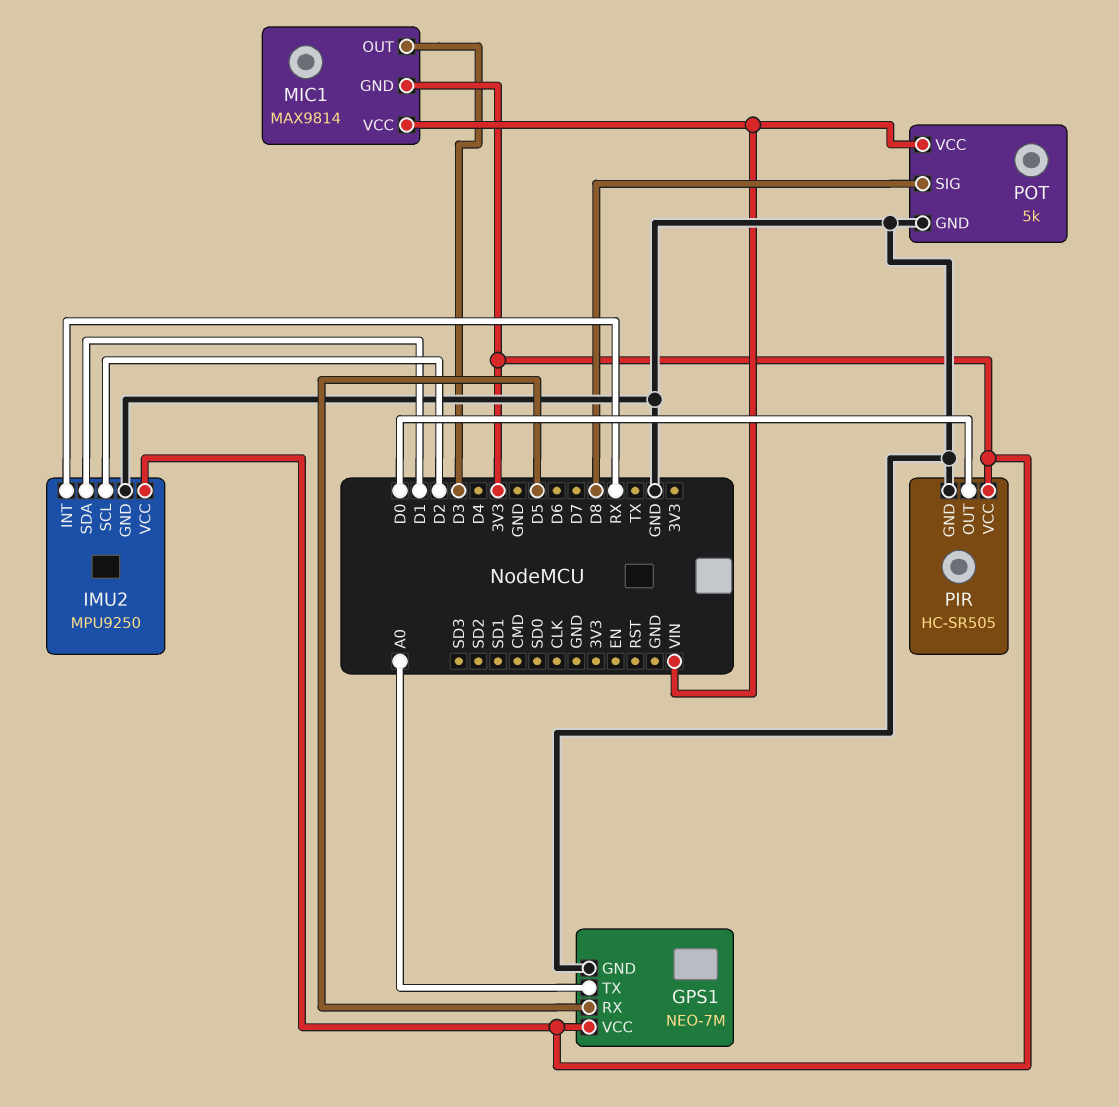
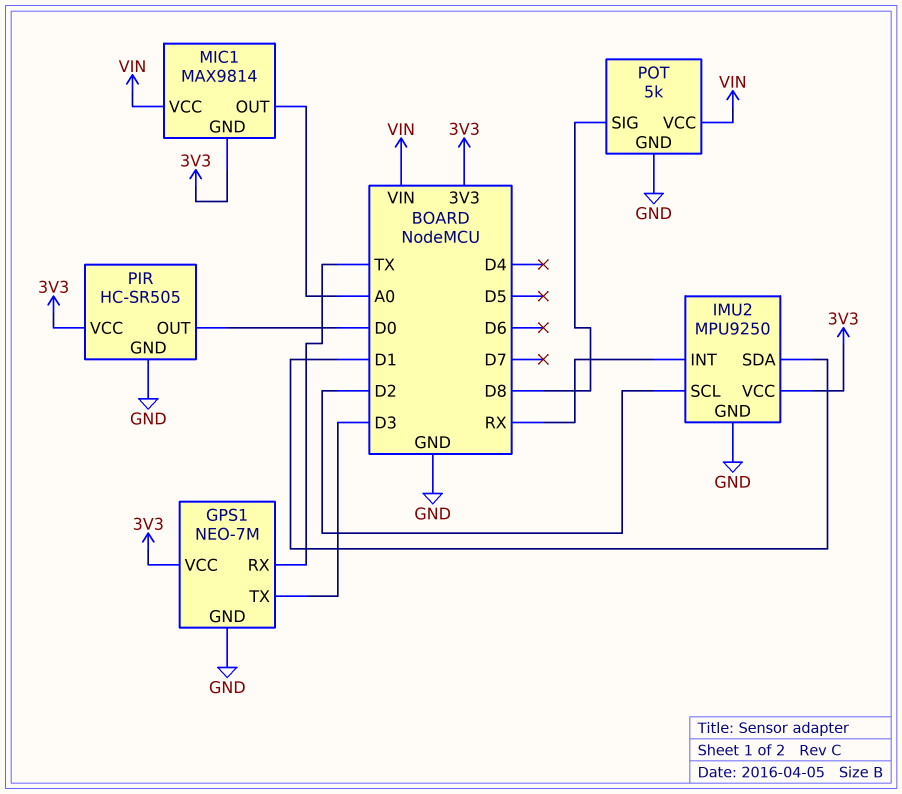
GPS1 pin RX: D5 -> TX
GPS1 pin TX: A0 -> D3
MIC1 pin OUT: D3 -> A0

